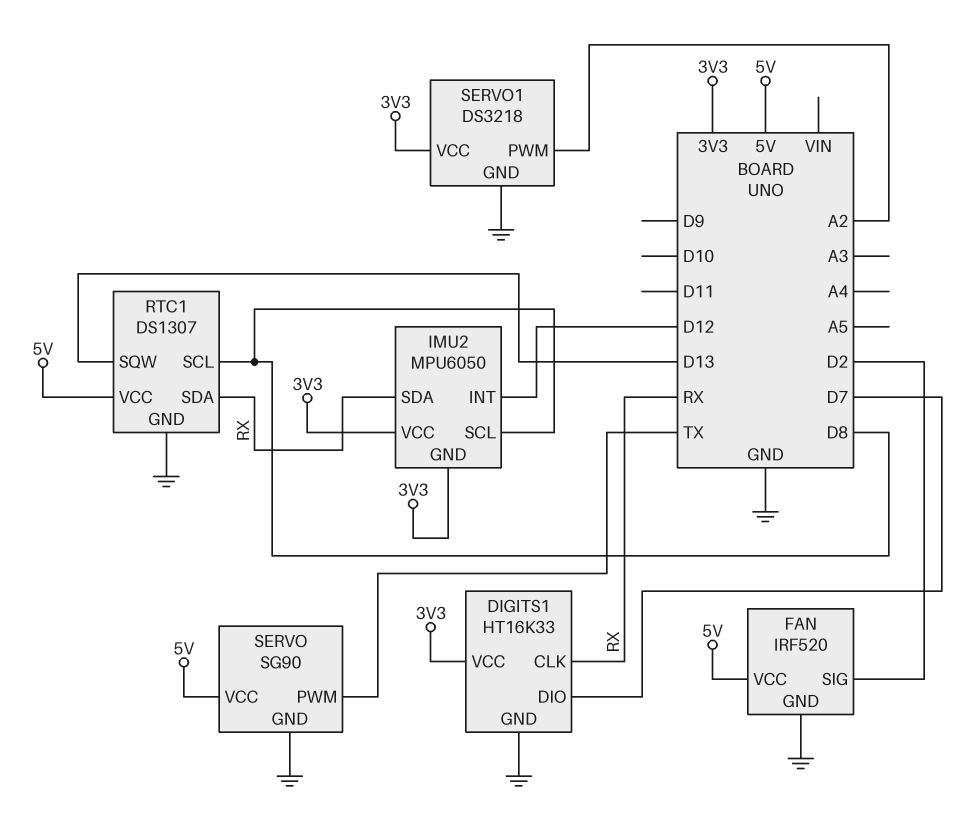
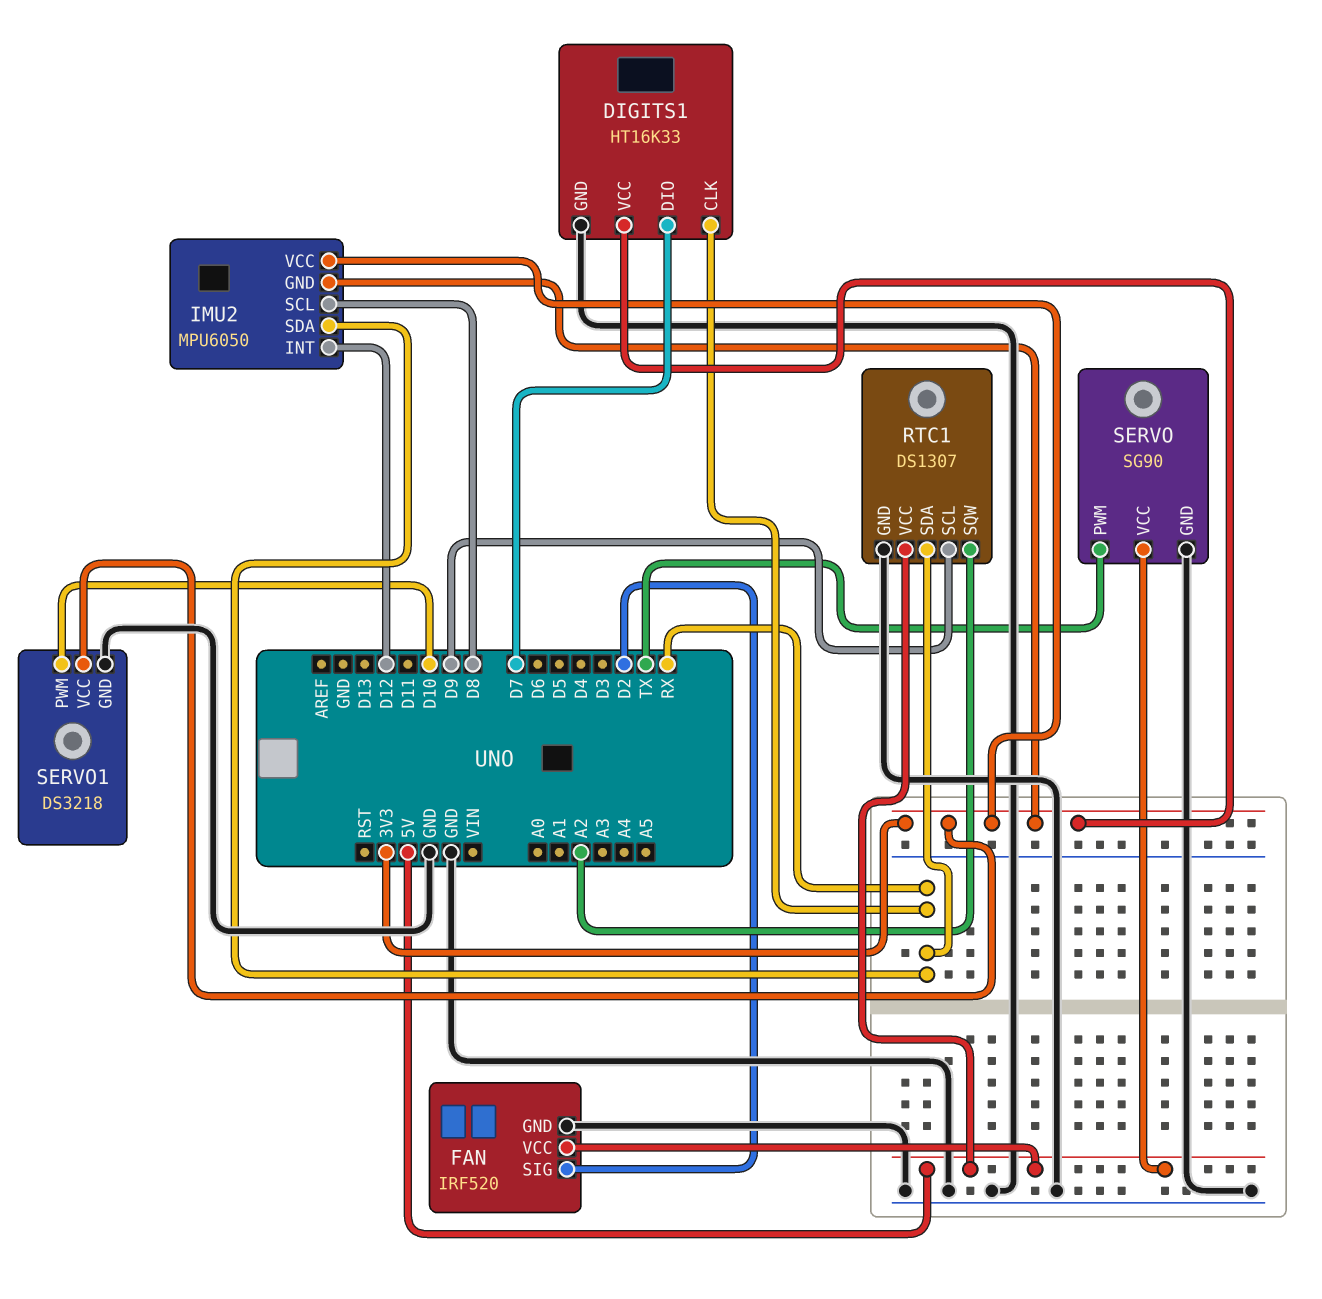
RTC1 pin SCL: D8 -> D9
RTC1 pin SQW: D13 -> A2
SERVO1 pin PWM: A2 -> D10

